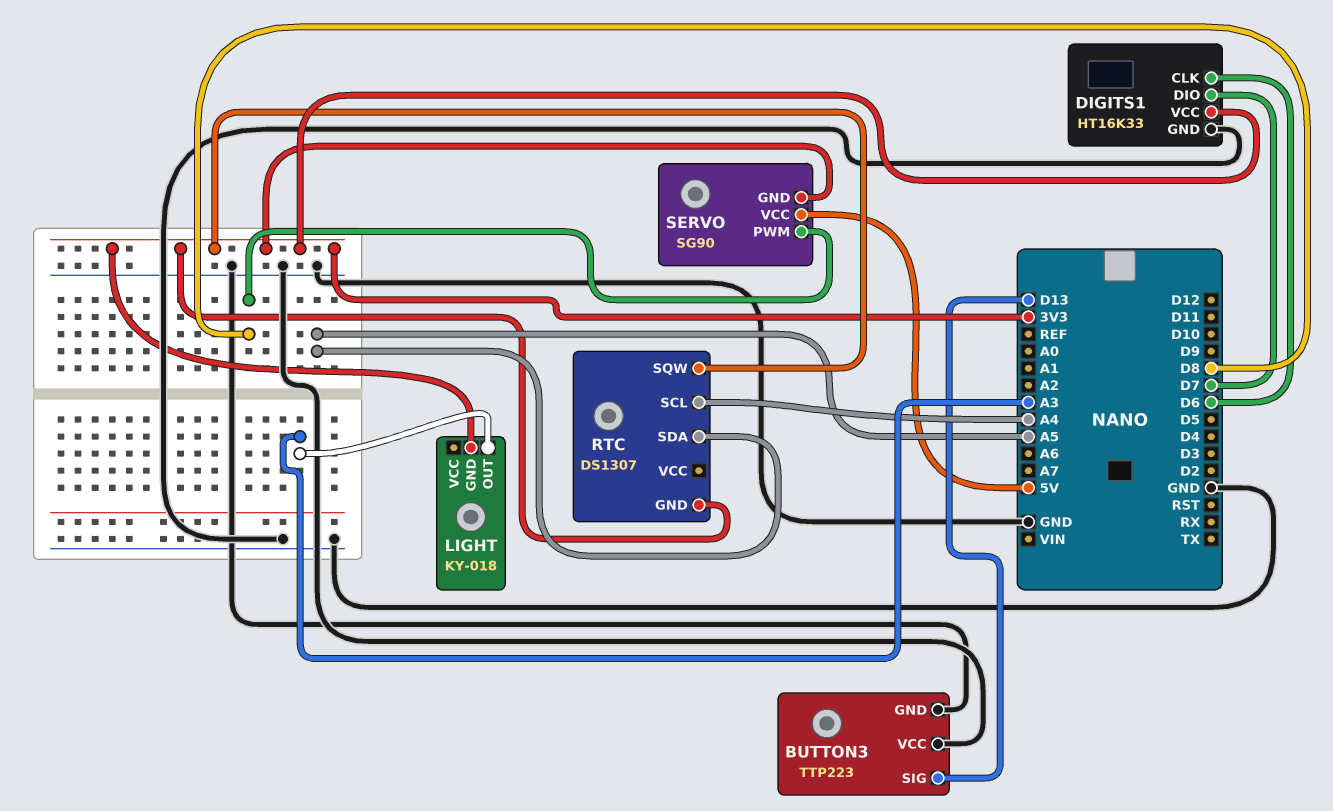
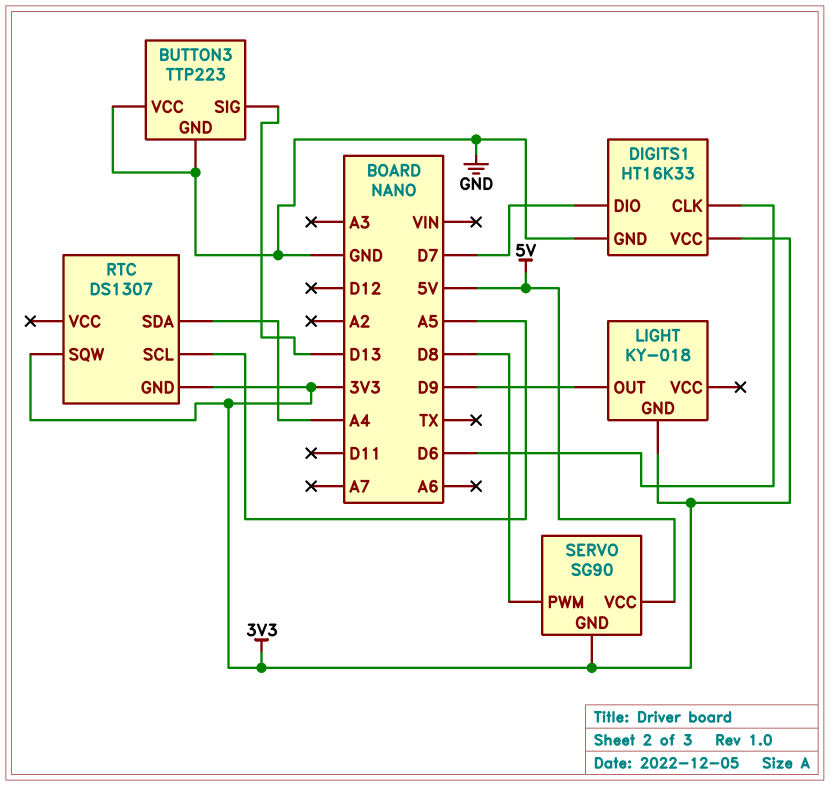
LIGHT pin OUT: A3 -> D9
RTC pin SCL: A4 -> A5
RTC pin SDA: A5 -> A4

